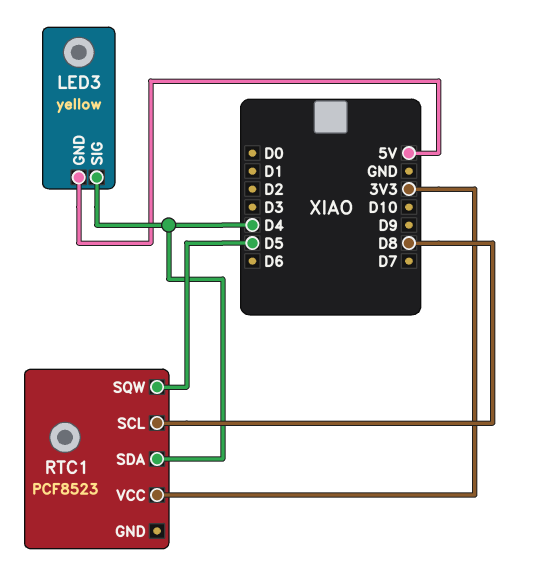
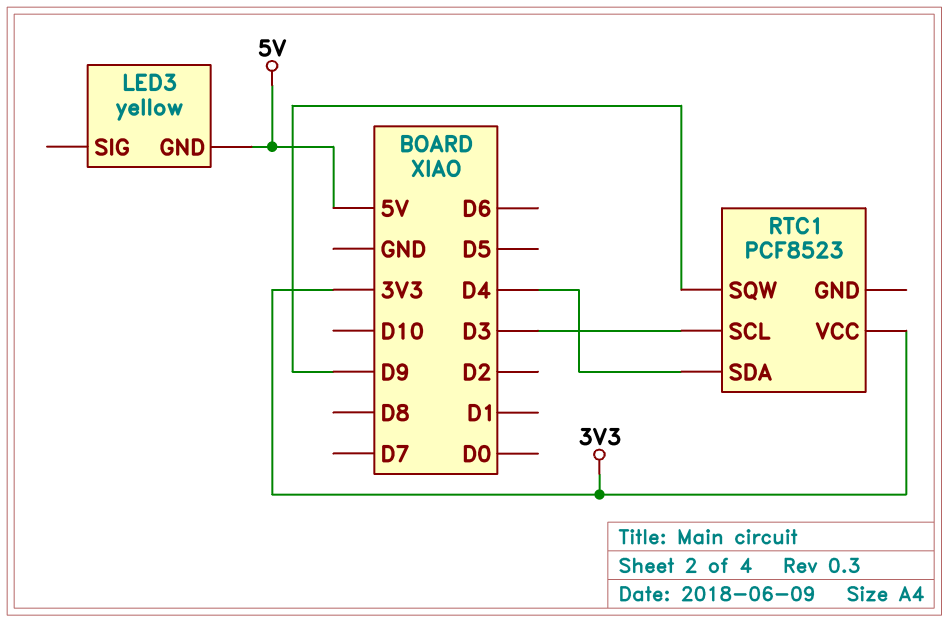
LED3 pin SIG: D4 -> none
RTC1 pin SCL: D8 -> D3
RTC1 pin SQW: D5 -> D9

